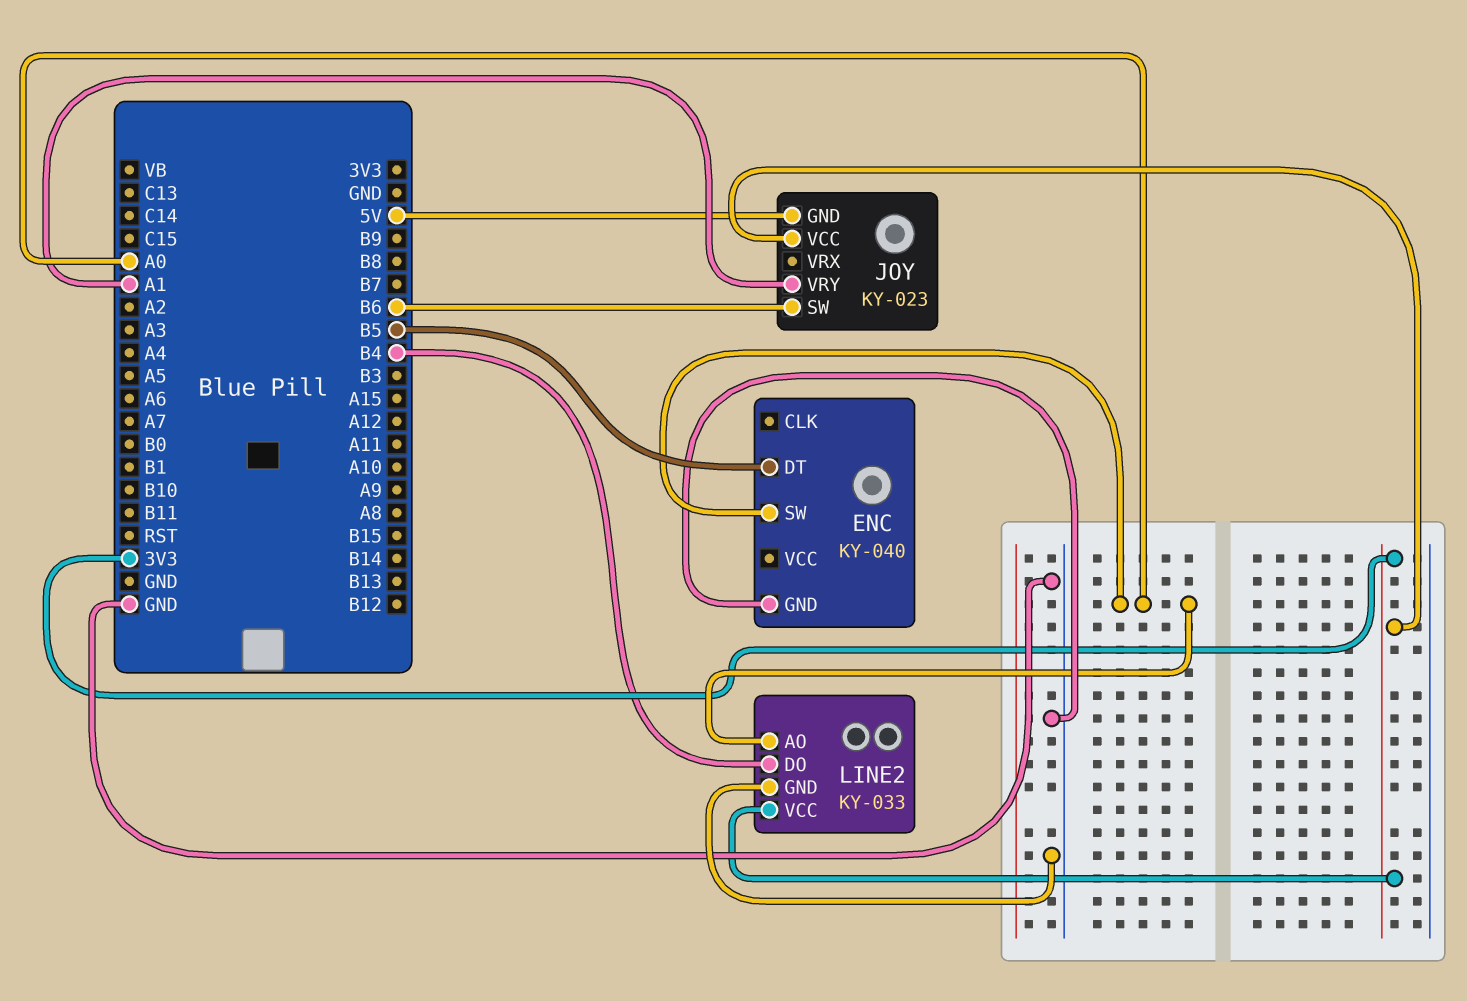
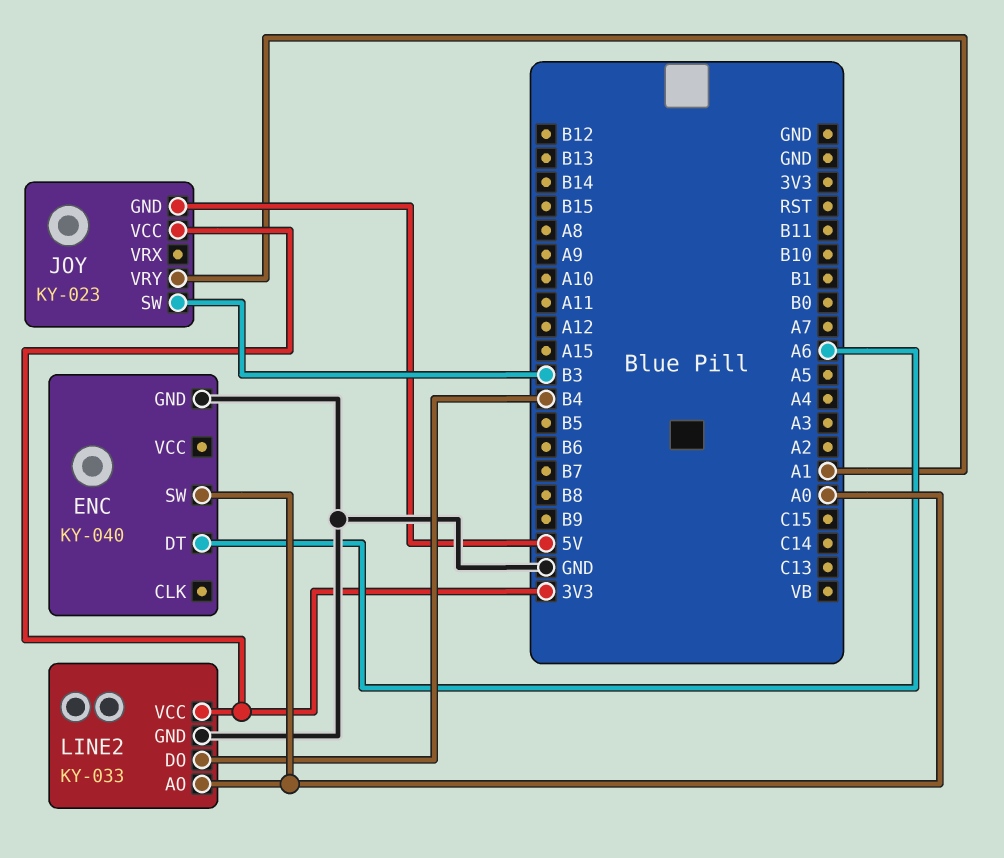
ENC pin DT: B5 -> A6
JOY pin SW: B6 -> B3

